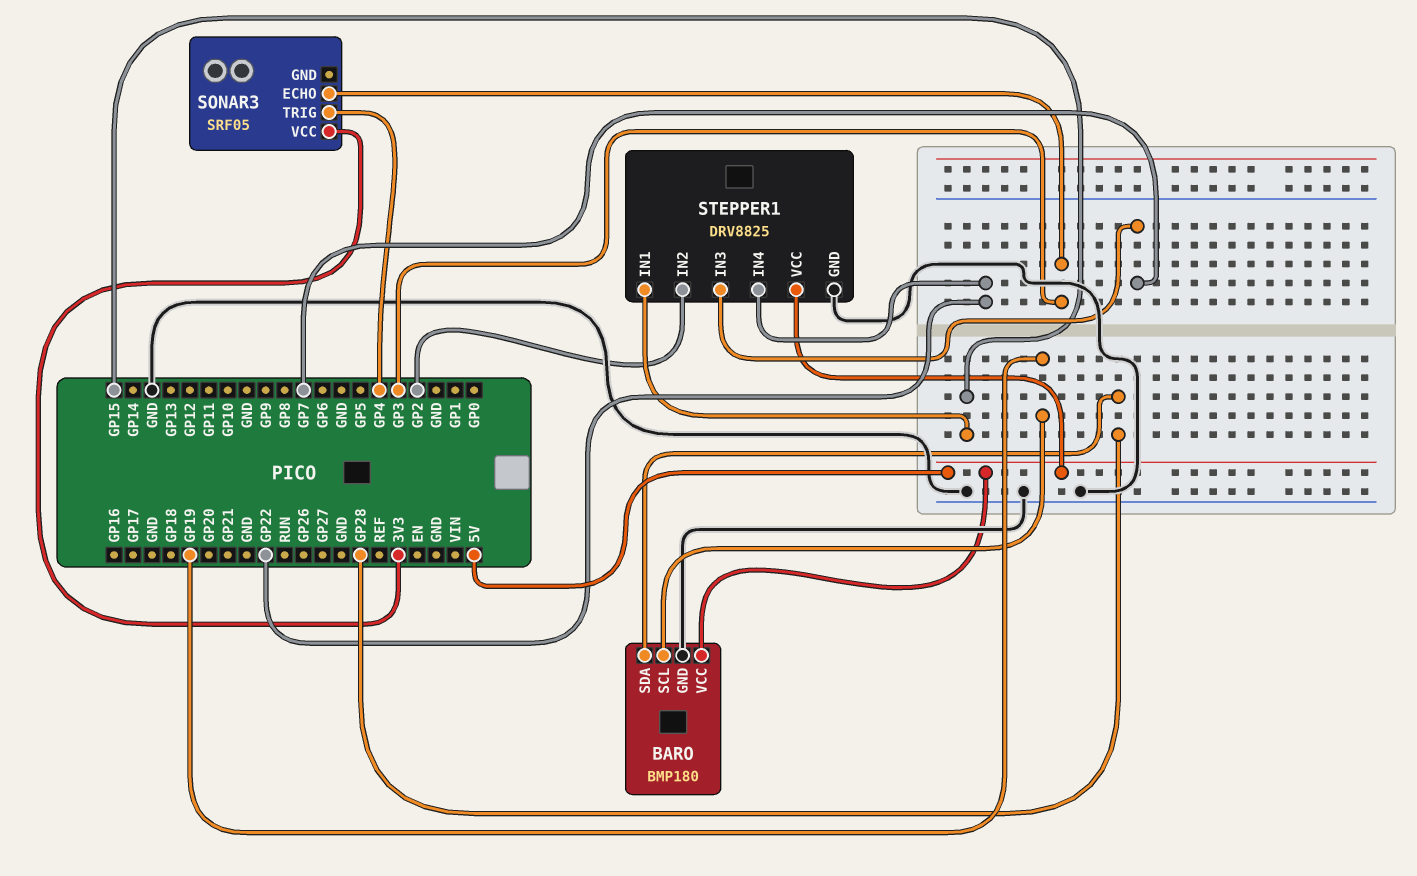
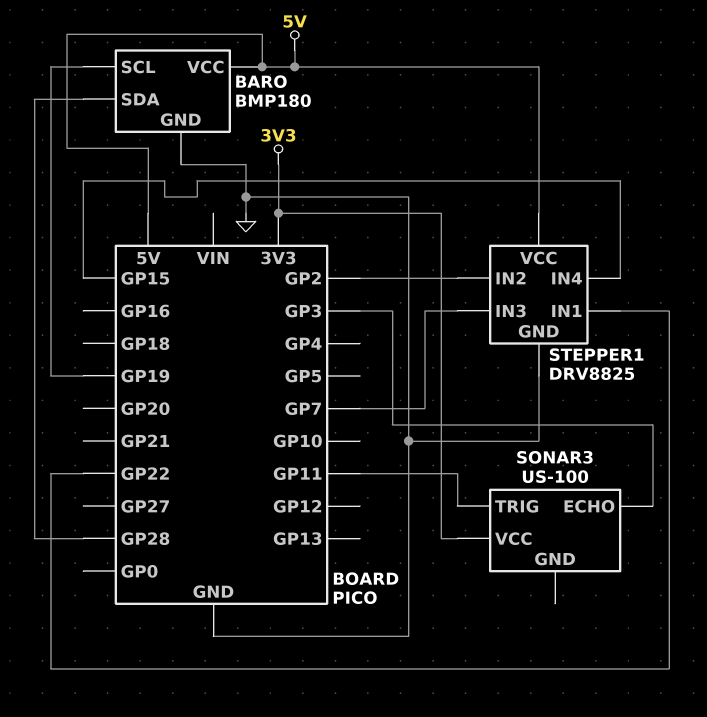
SONAR3: SRF05 -> US-100
SONAR3 pin TRIG: GP4 -> GP11
STEPPER1 pin IN1: GP15 -> GP22
STEPPER1 pin IN4: GP22 -> GP15

